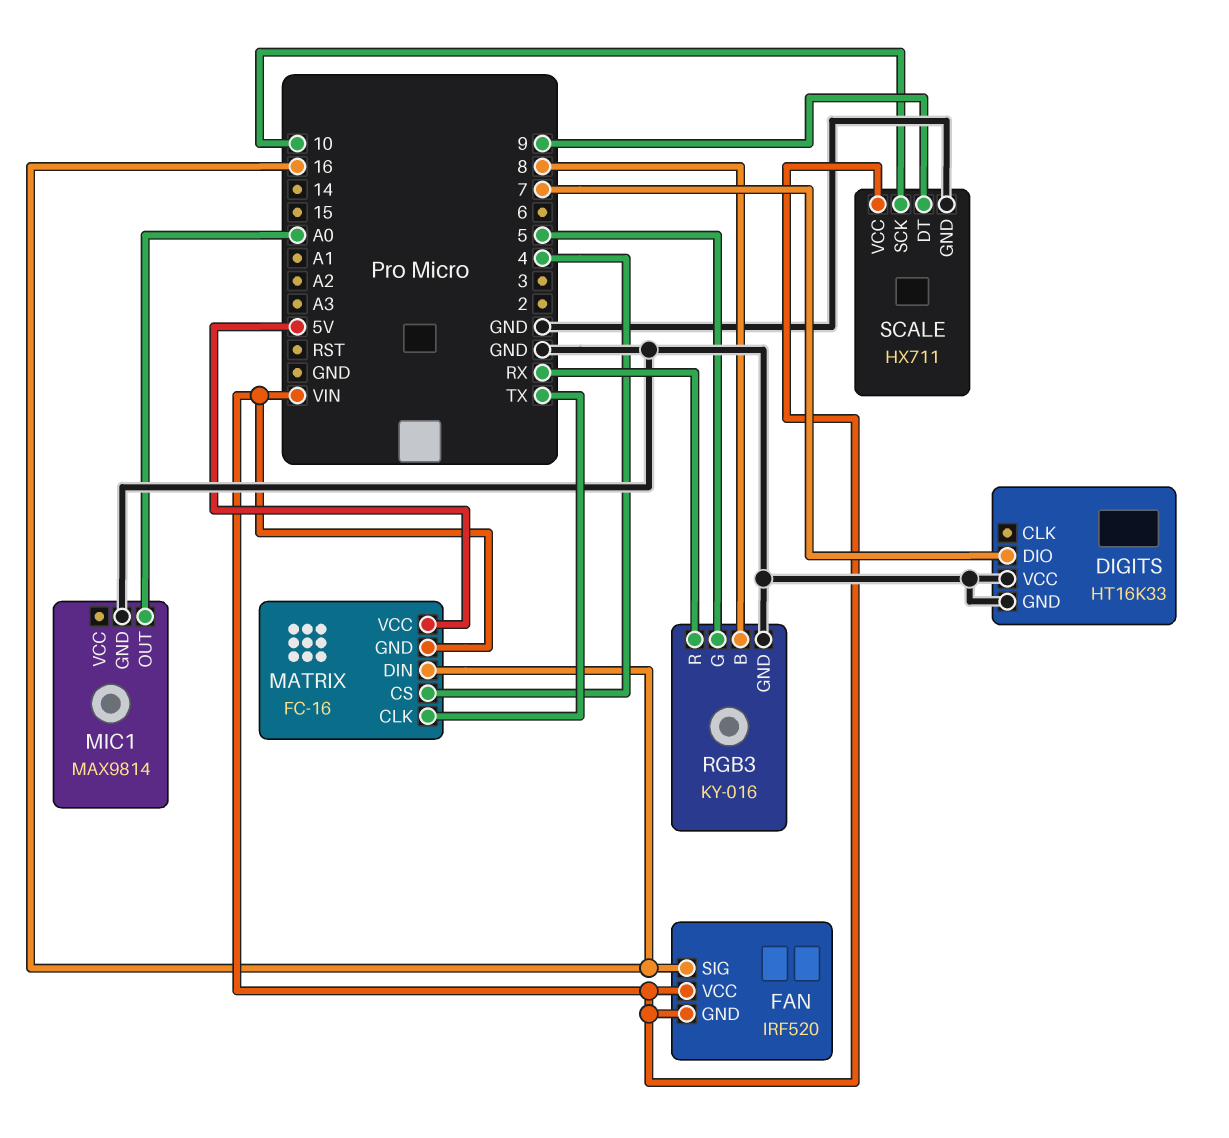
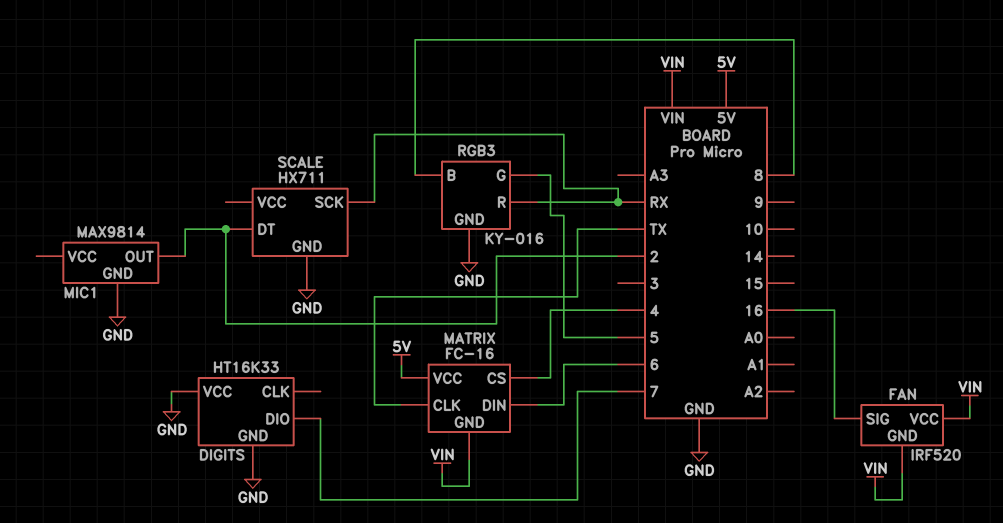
MATRIX pin DIN: 16 -> 6
MIC1 pin OUT: A0 -> 2
SCALE pin DT: 9 -> 2
SCALE pin SCK: 10 -> RX
SCALE pin VCC: VIN -> none

